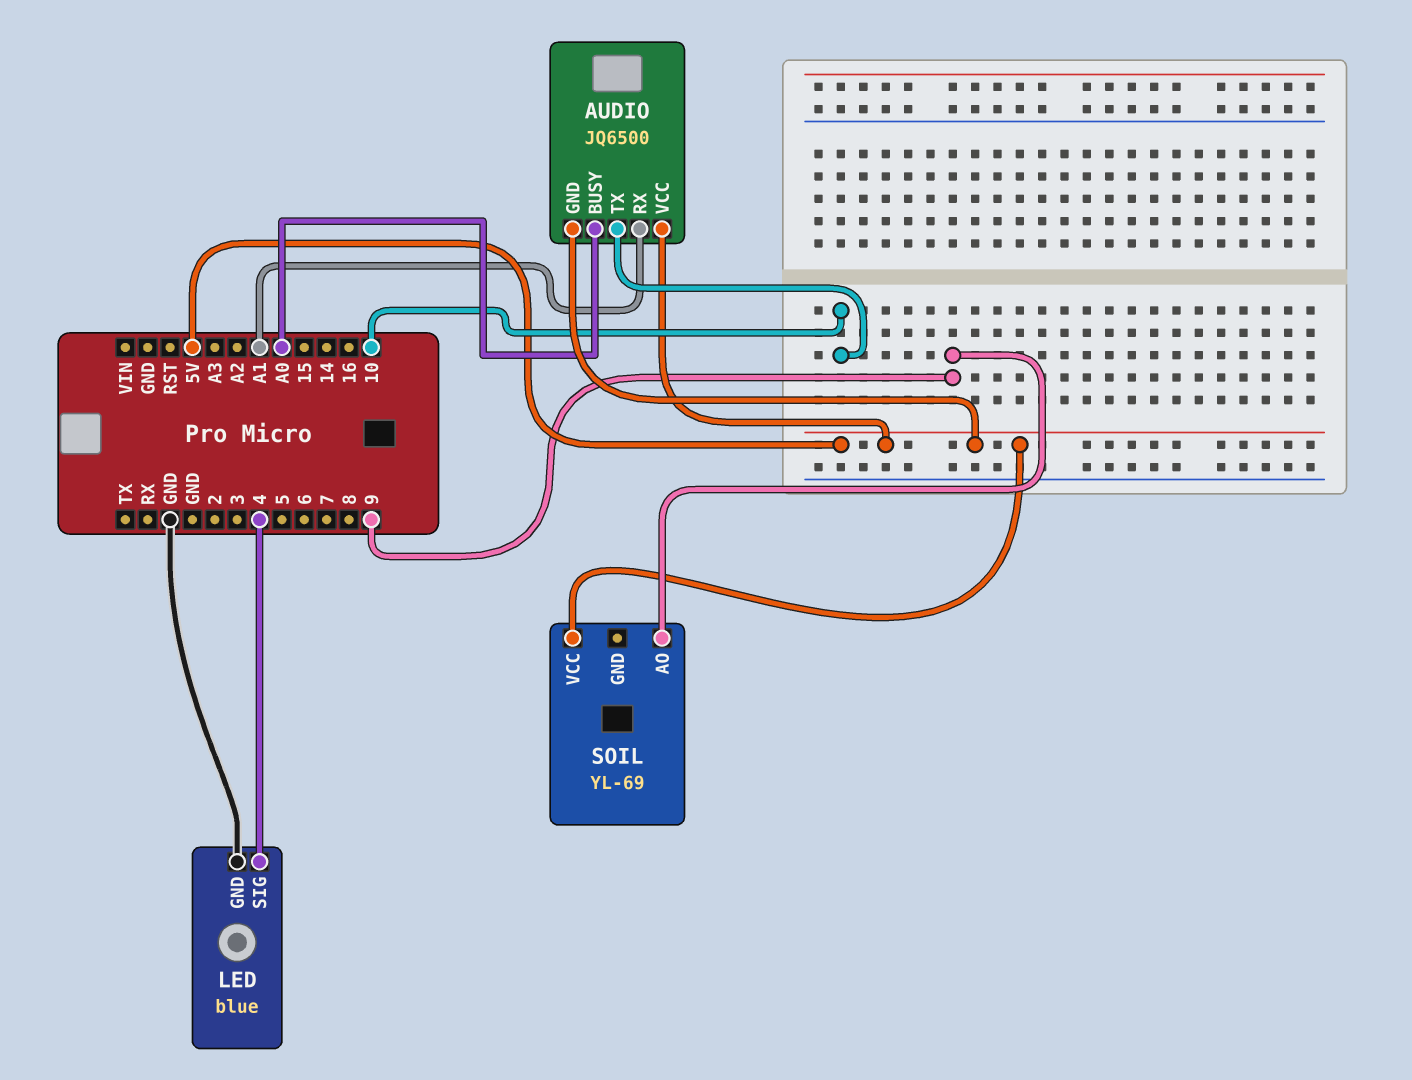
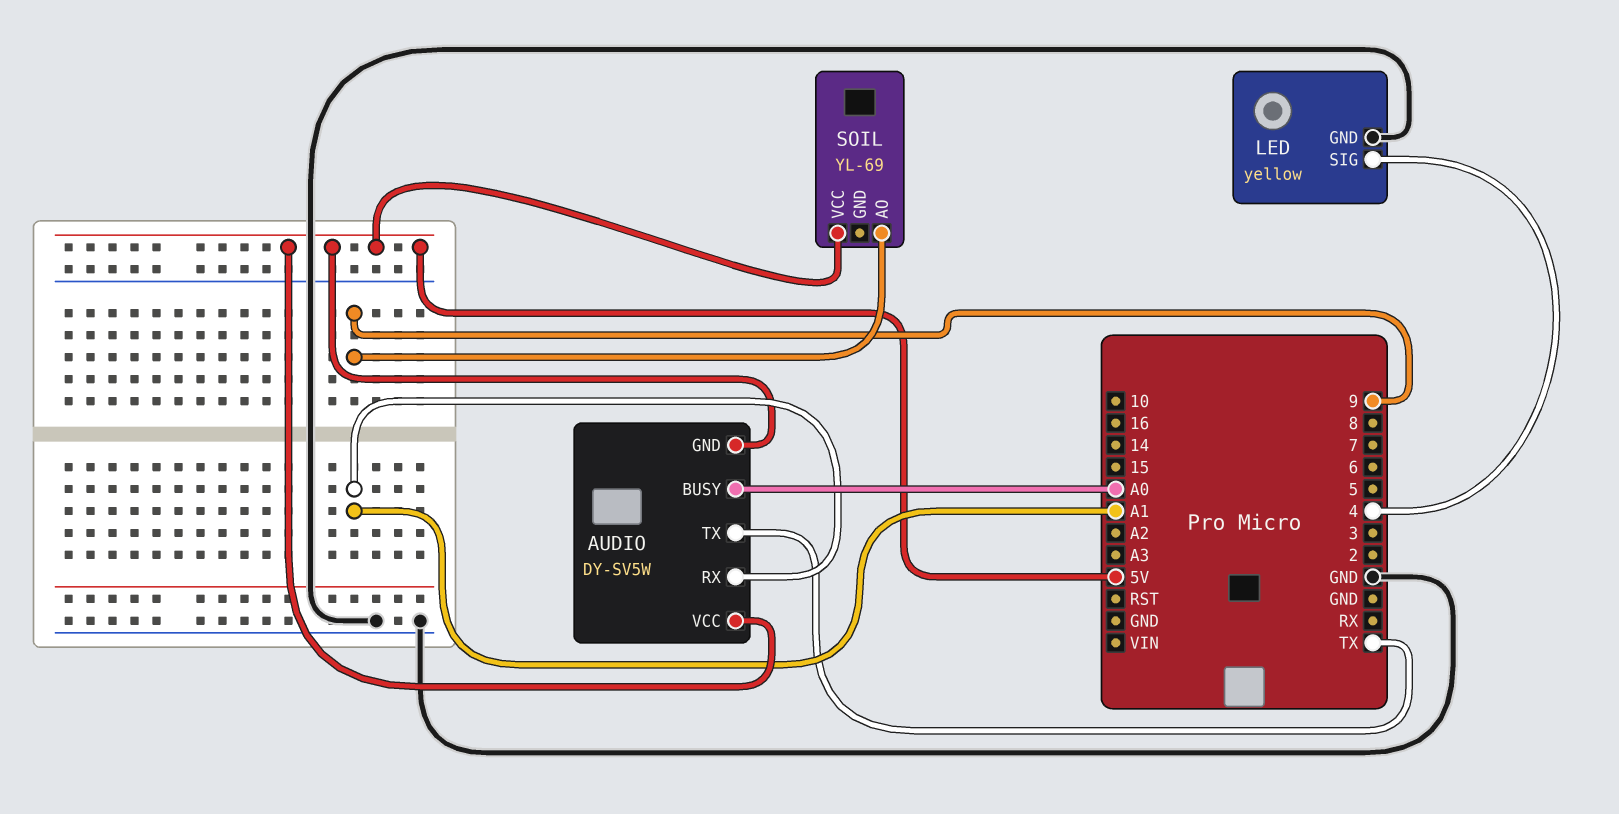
AUDIO: JQ6500 -> DY-SV5W
AUDIO pin TX: 10 -> TX
LED: blue -> yellow

